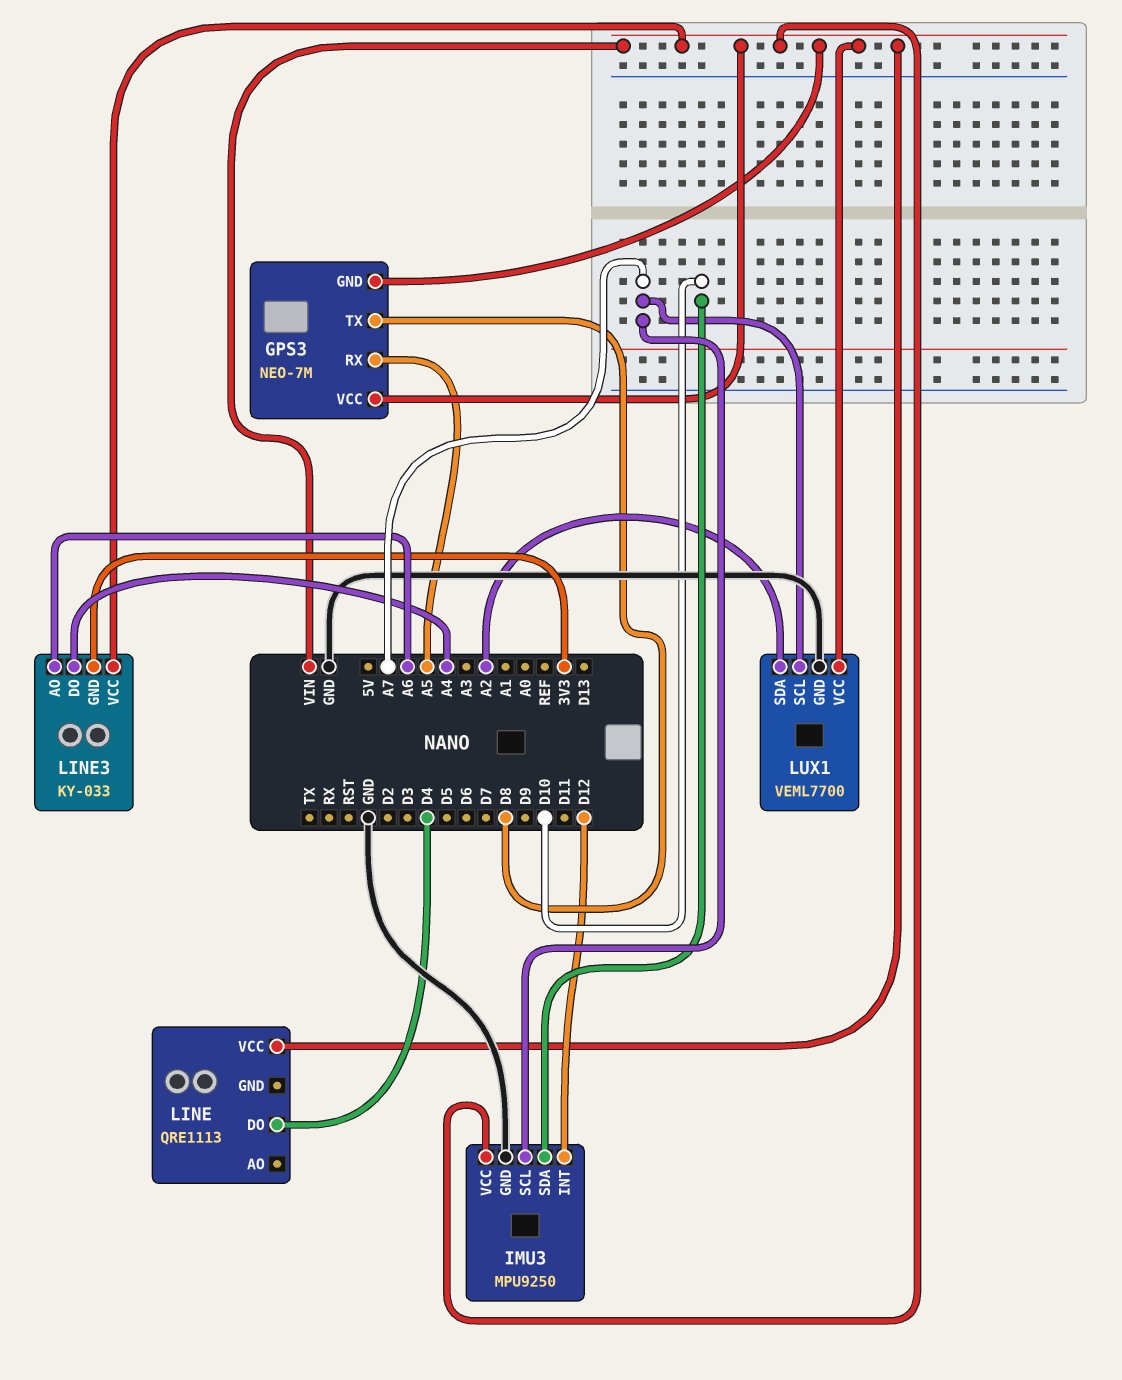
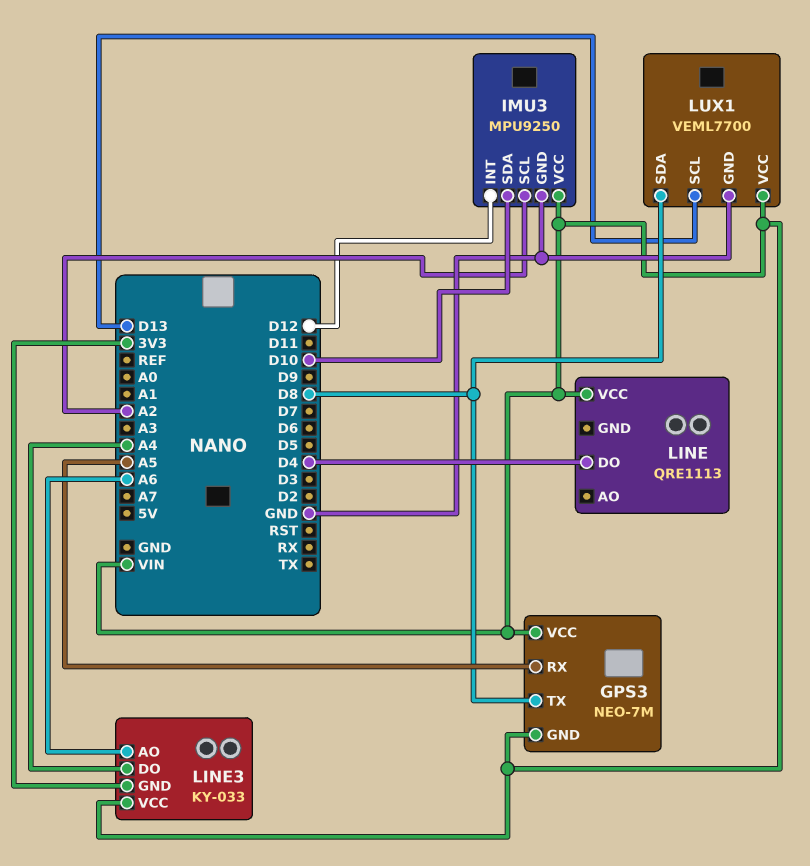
IMU3 pin SCL: A7 -> A2
LUX1 pin SCL: A7 -> D13
LUX1 pin SDA: A2 -> D8

